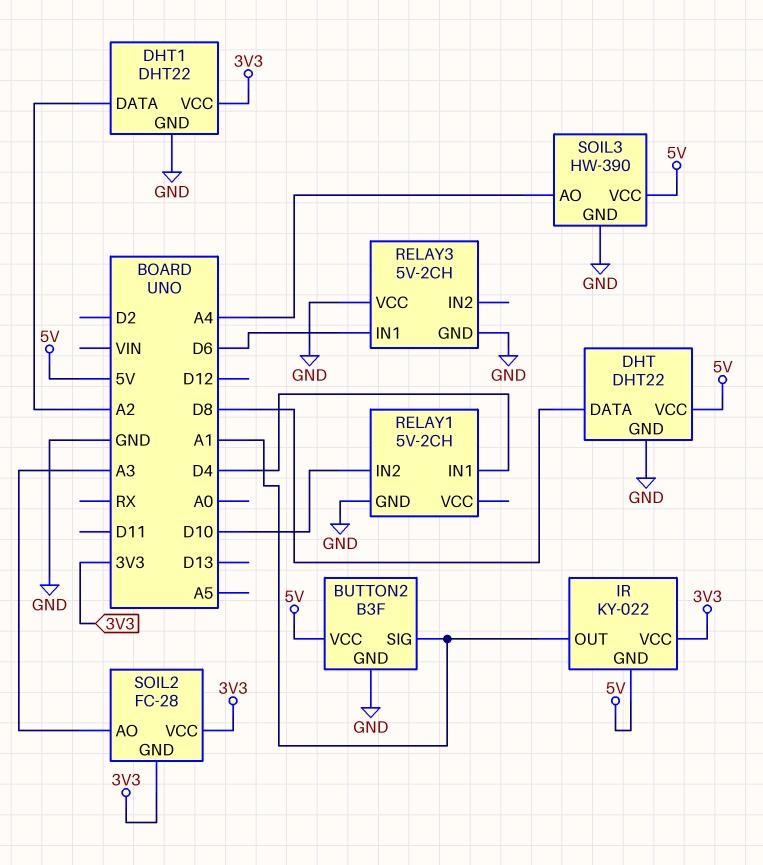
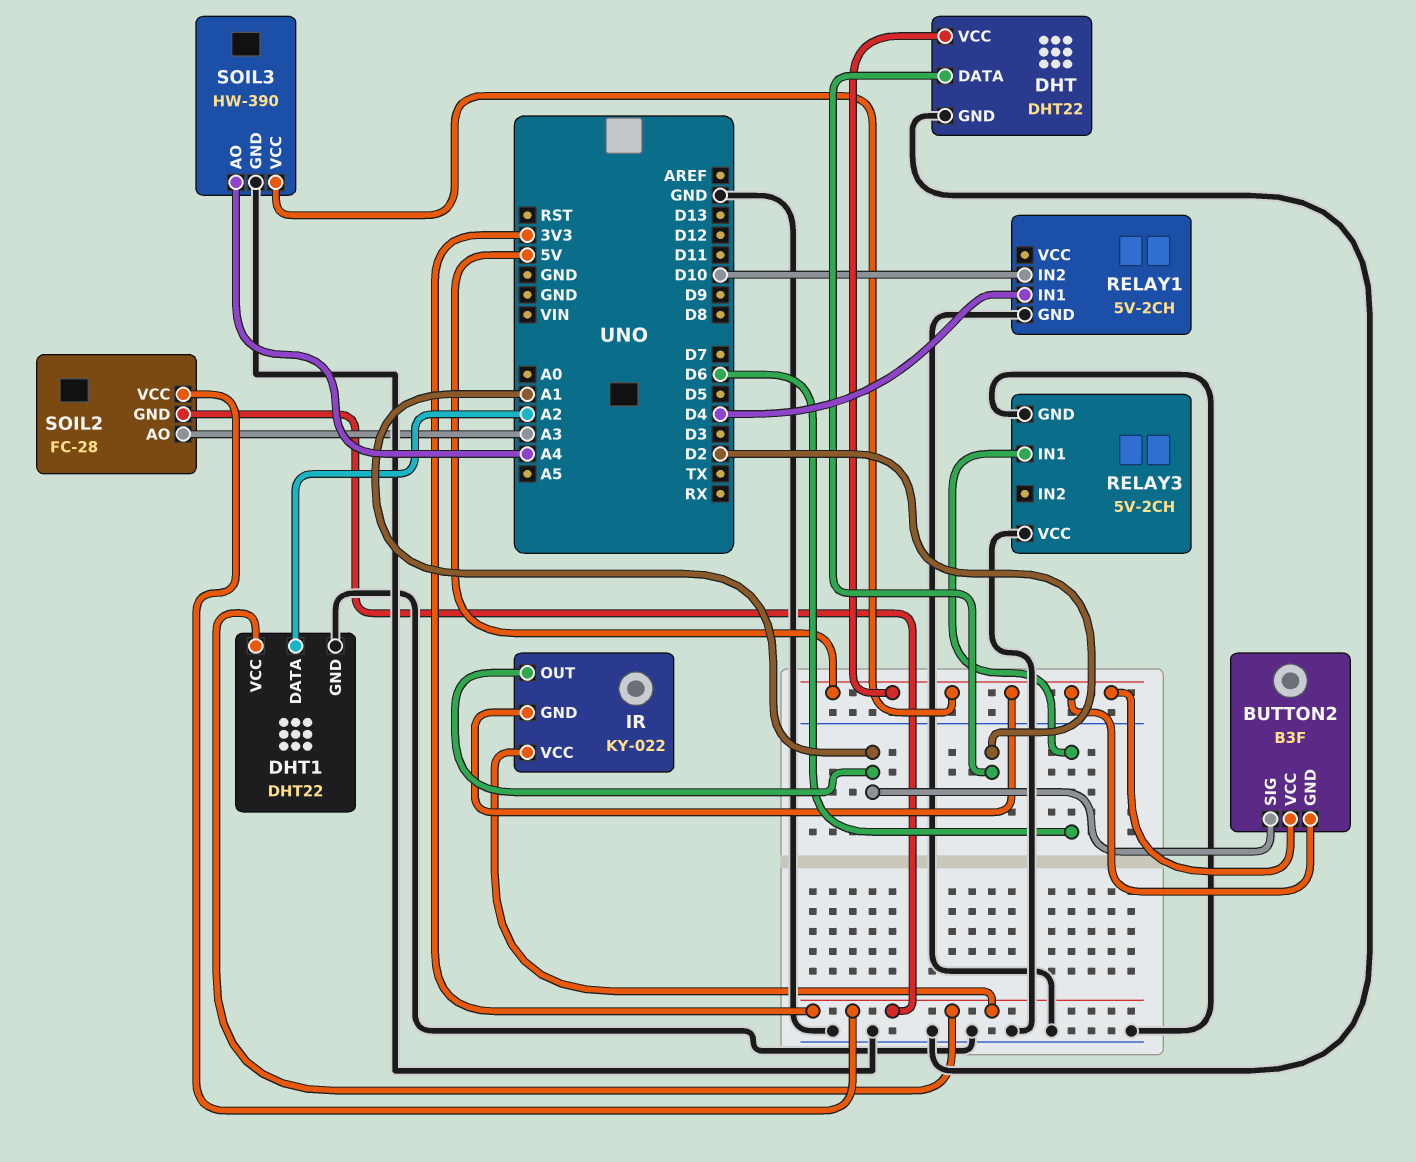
BUTTON2 pin GND: GND -> 5V
DHT pin DATA: D8 -> D2

